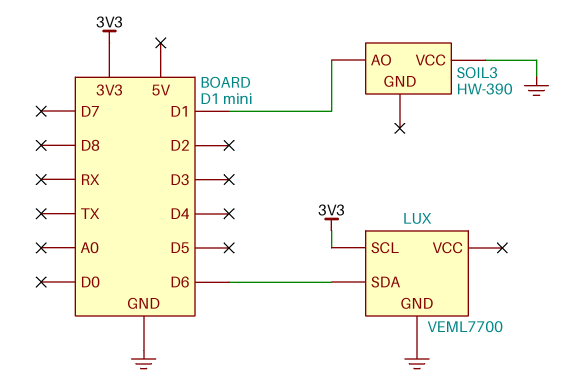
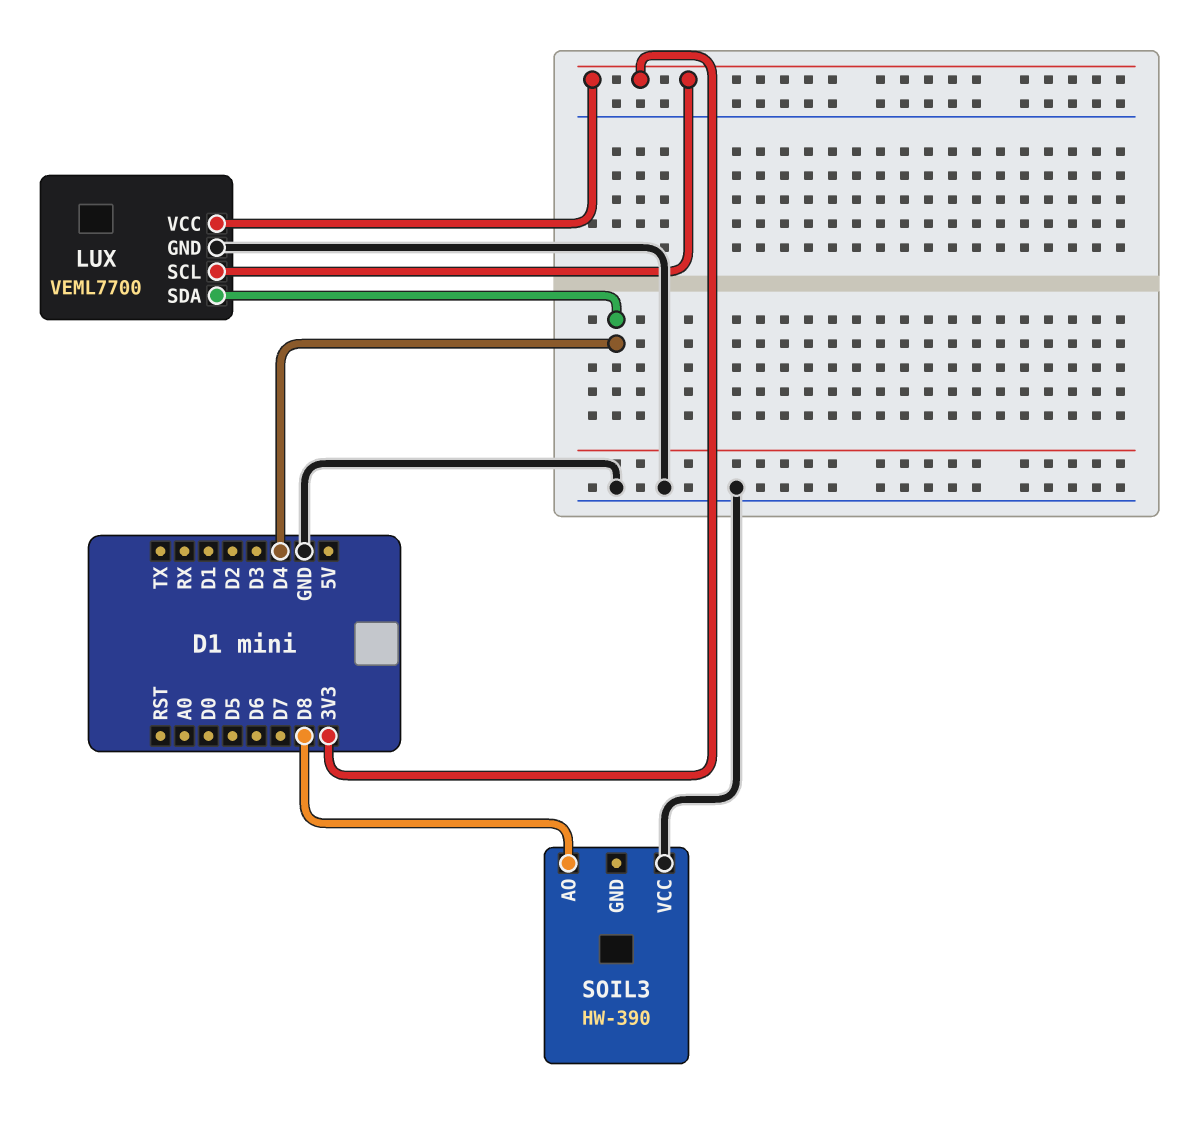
LUX pin SDA: D6 -> D4
LUX pin VCC: none -> 3V3
SOIL3 pin AO: D1 -> D8

